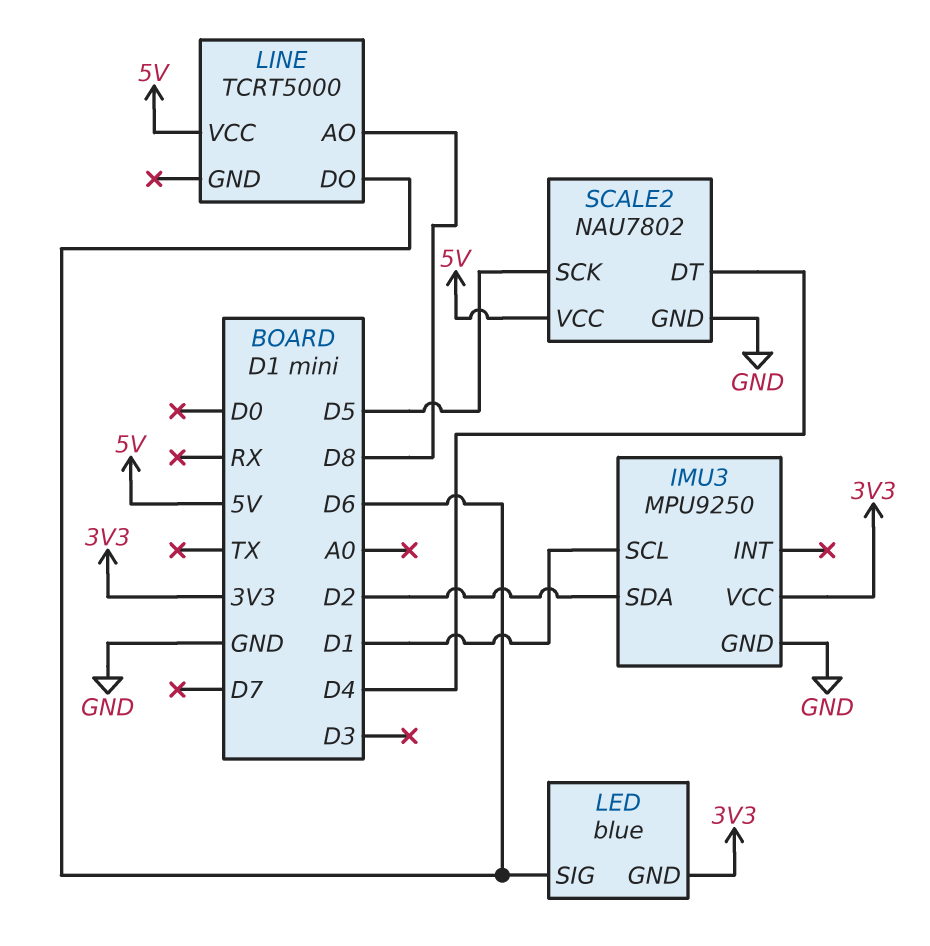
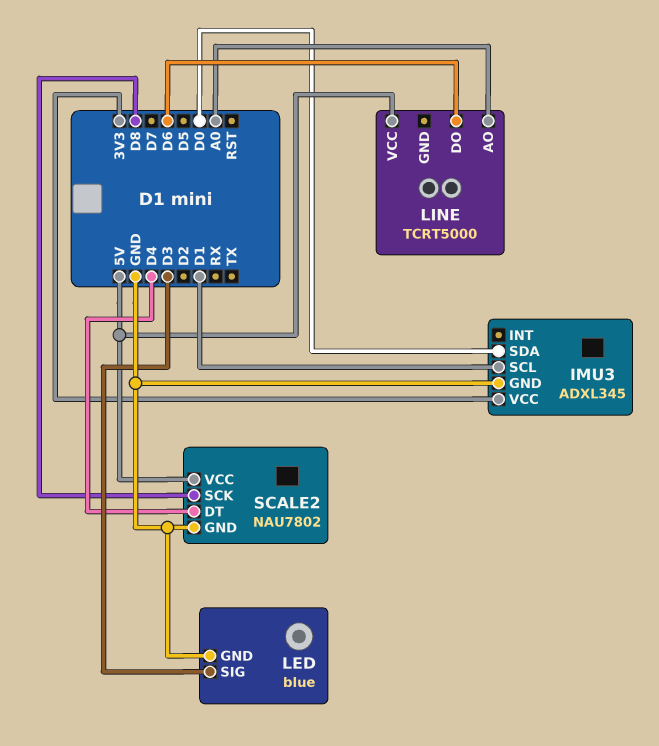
IMU3: MPU9250 -> ADXL345
IMU3 pin SDA: D2 -> D0
LED pin GND: 3V3 -> GND
LED pin SIG: D6 -> D3
LINE pin AO: D8 -> A0
SCALE2 pin SCK: D5 -> D8

